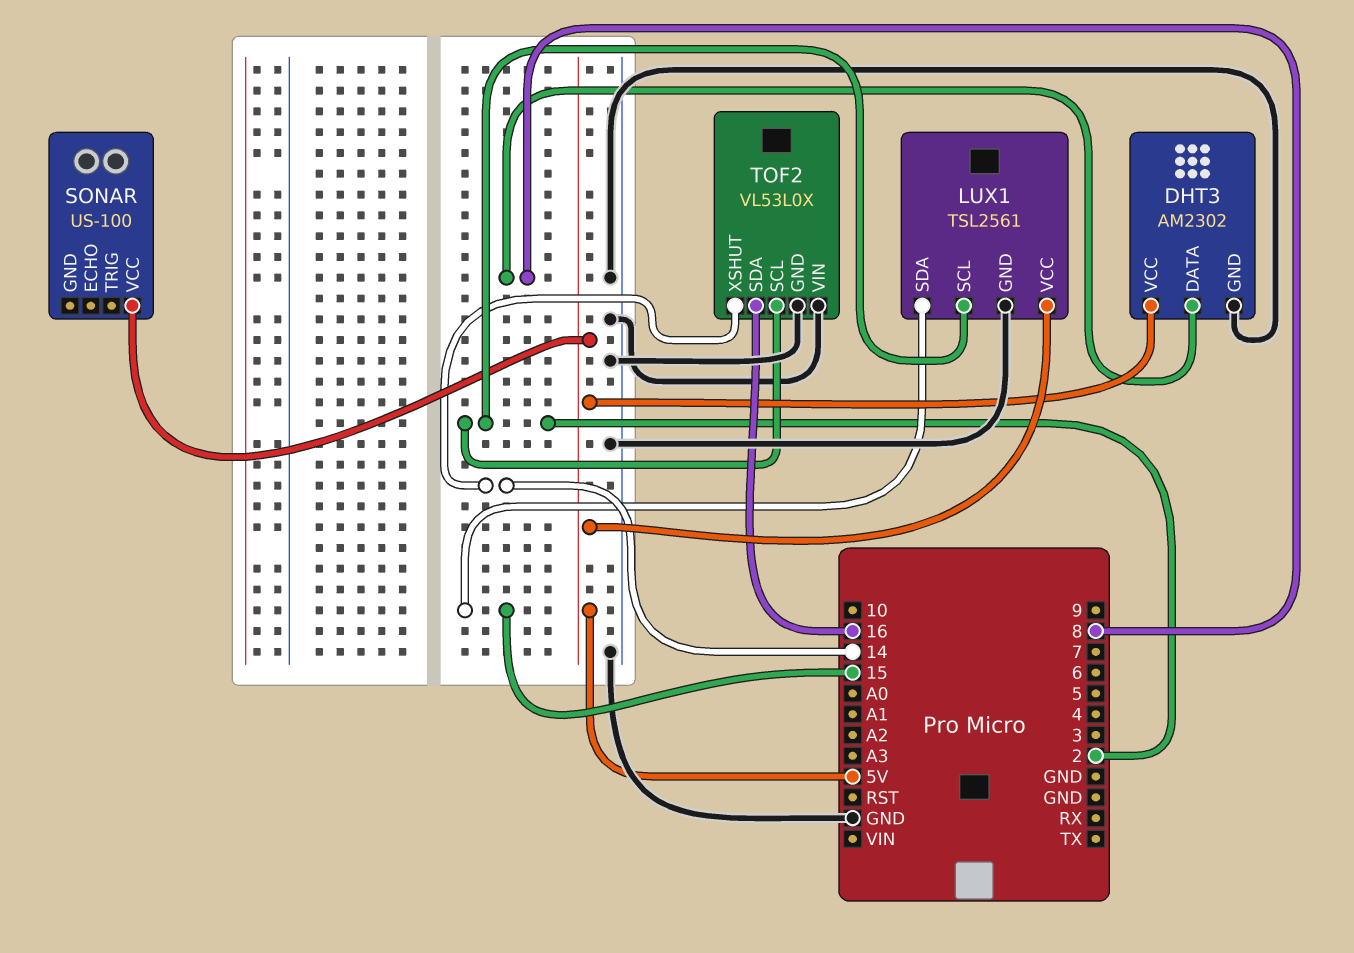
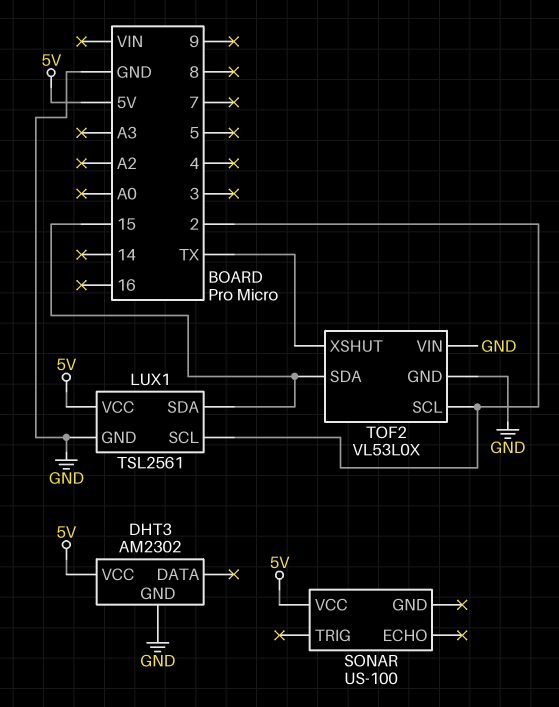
DHT3 pin DATA: 8 -> none
TOF2 pin SDA: 16 -> 15
TOF2 pin XSHUT: 14 -> TX

